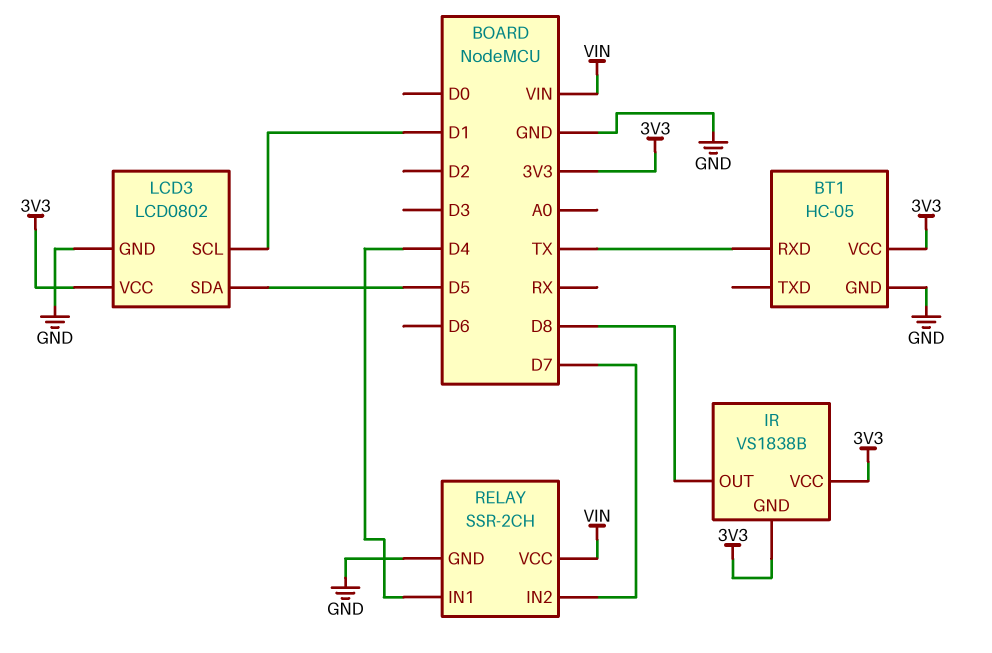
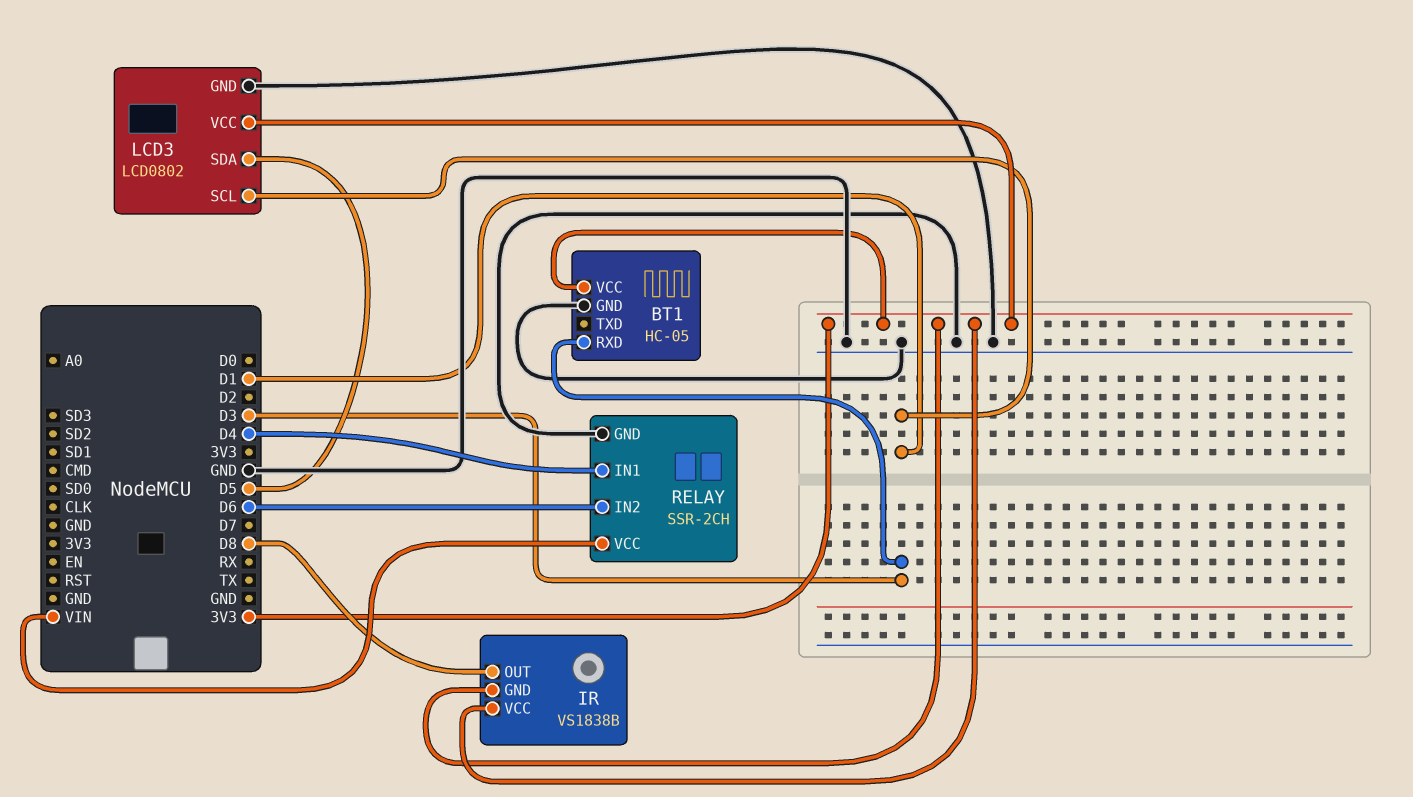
BT1 pin RXD: TX -> D3
RELAY pin IN2: D7 -> D6

